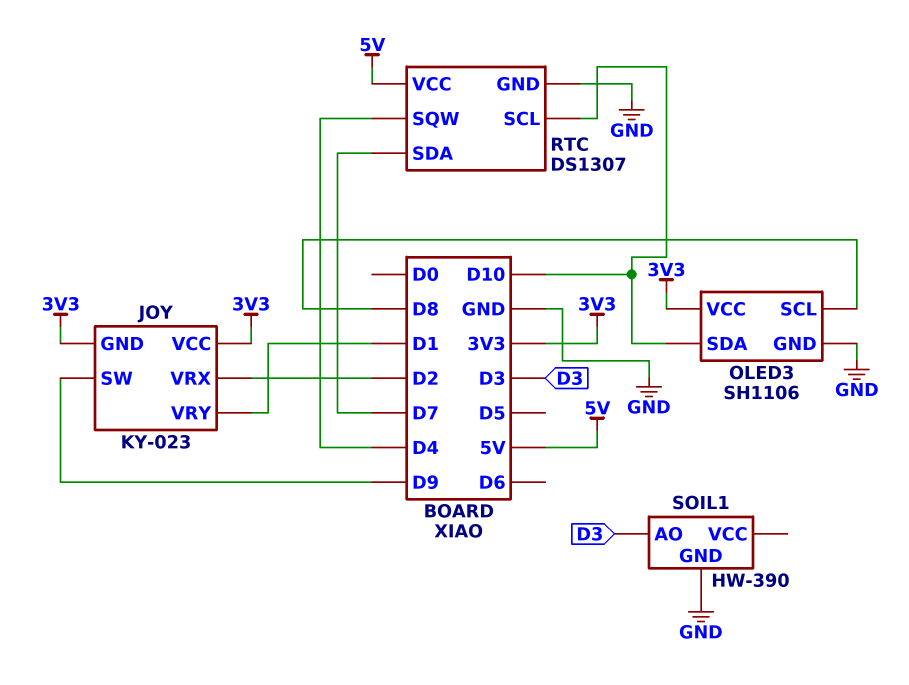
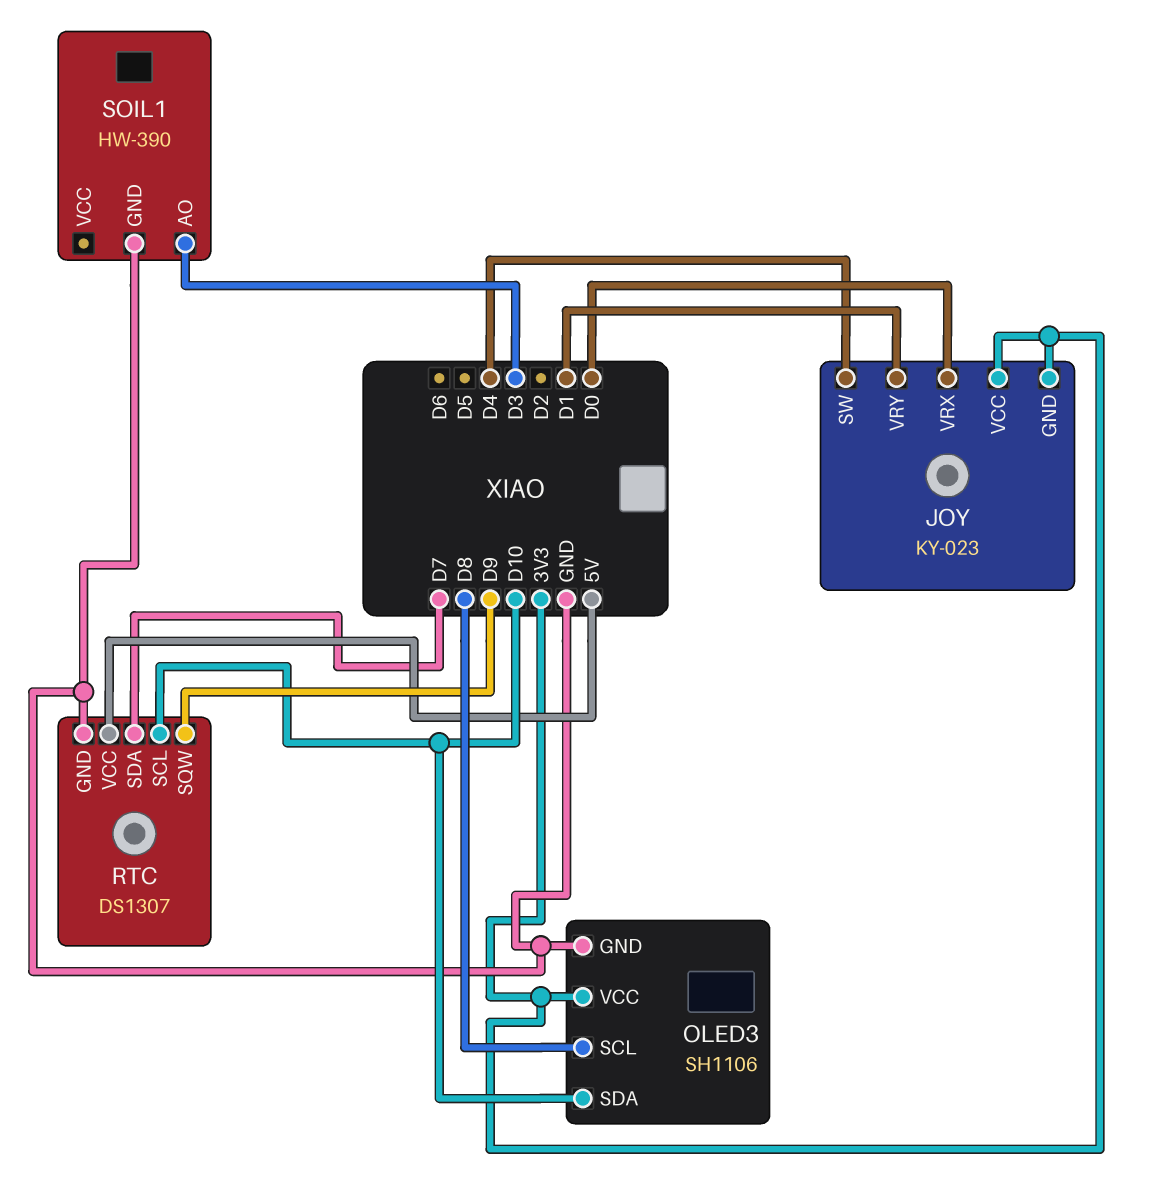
JOY pin SW: D9 -> D4
JOY pin VRX: D2 -> D0
RTC pin SQW: D4 -> D9

